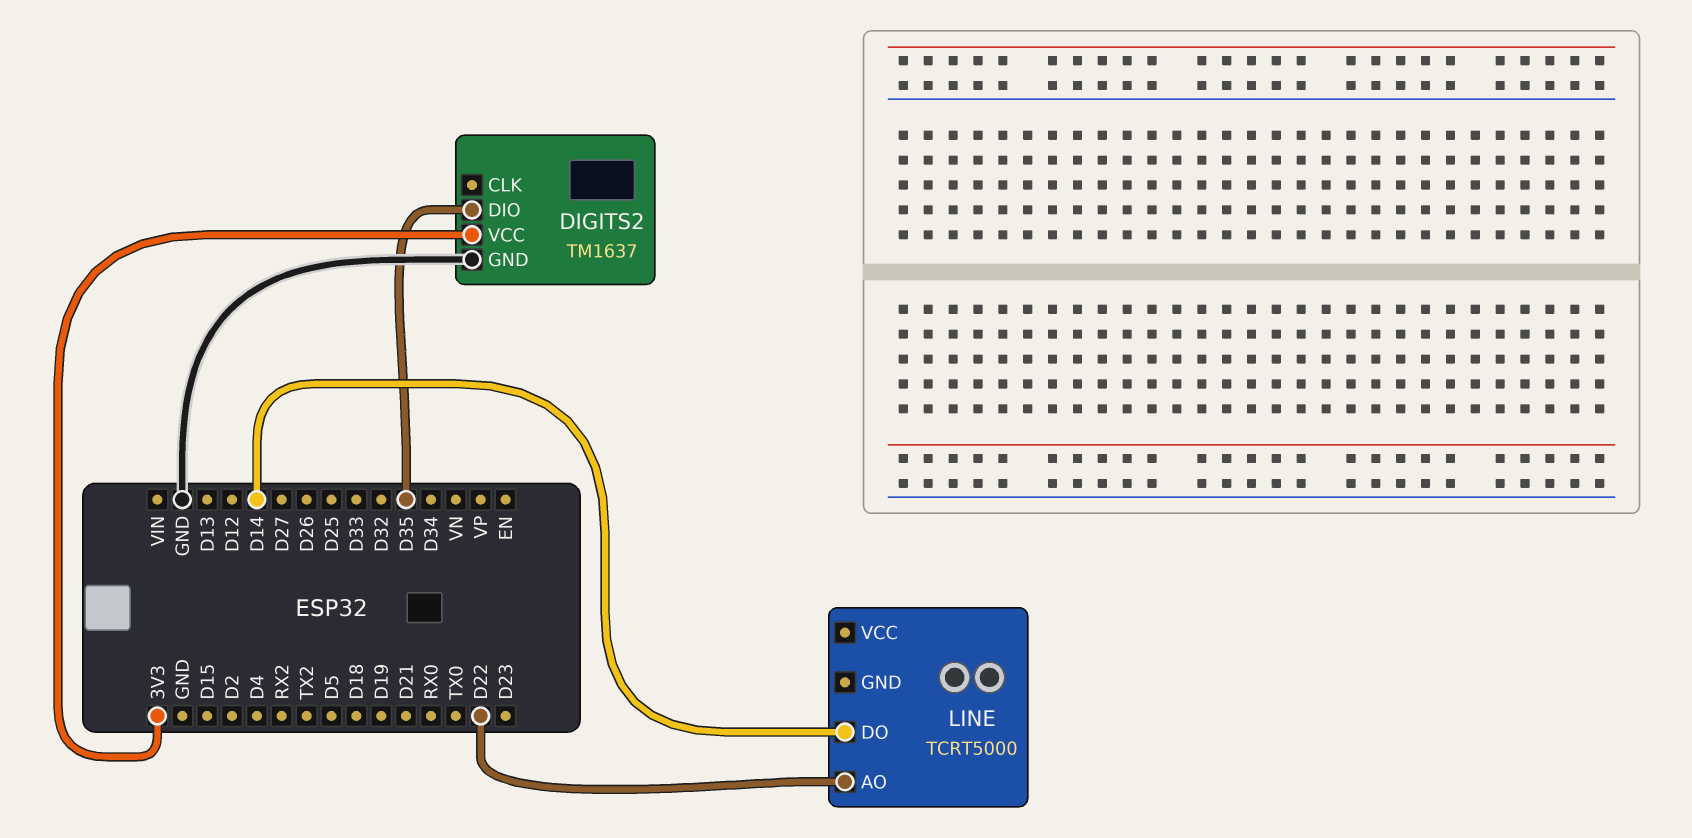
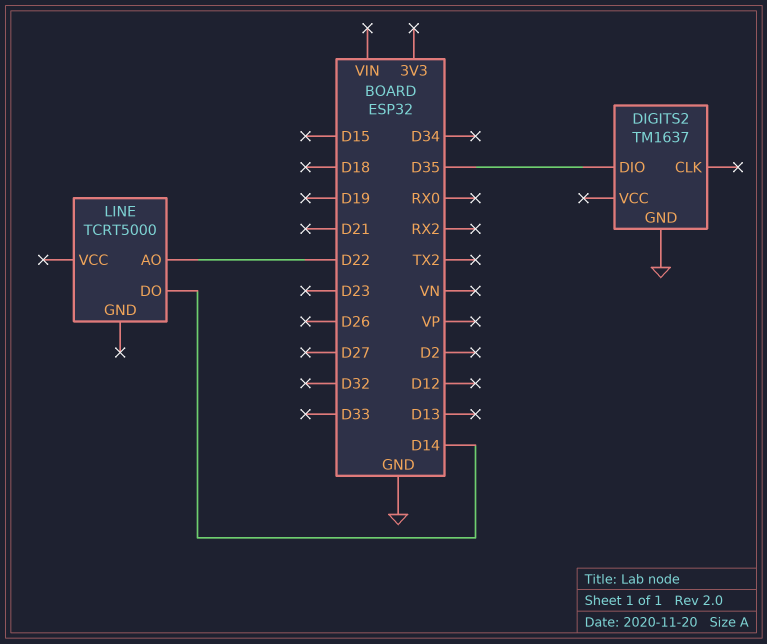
DIGITS2 pin VCC: 3V3 -> none

